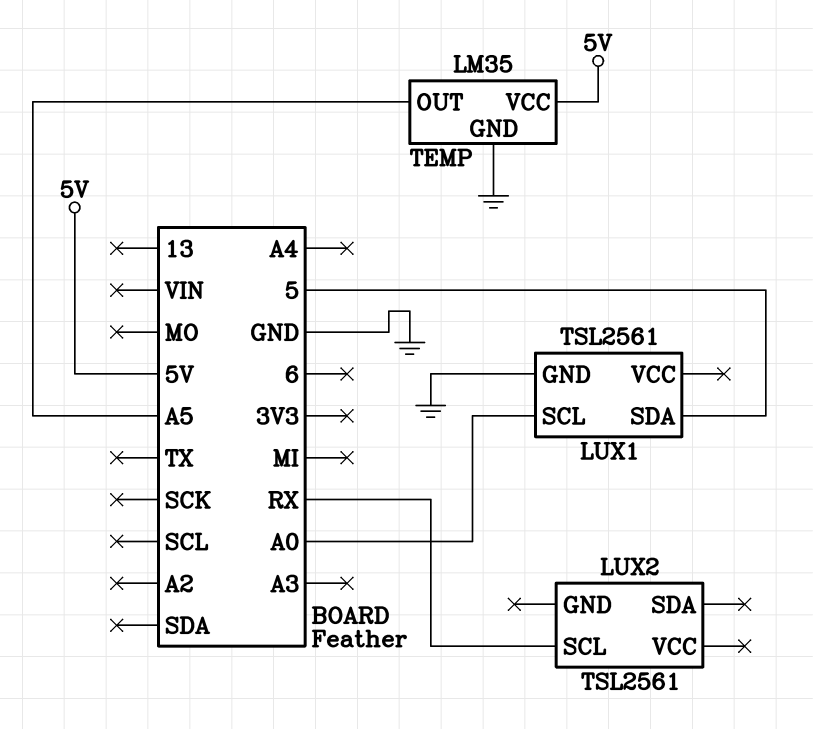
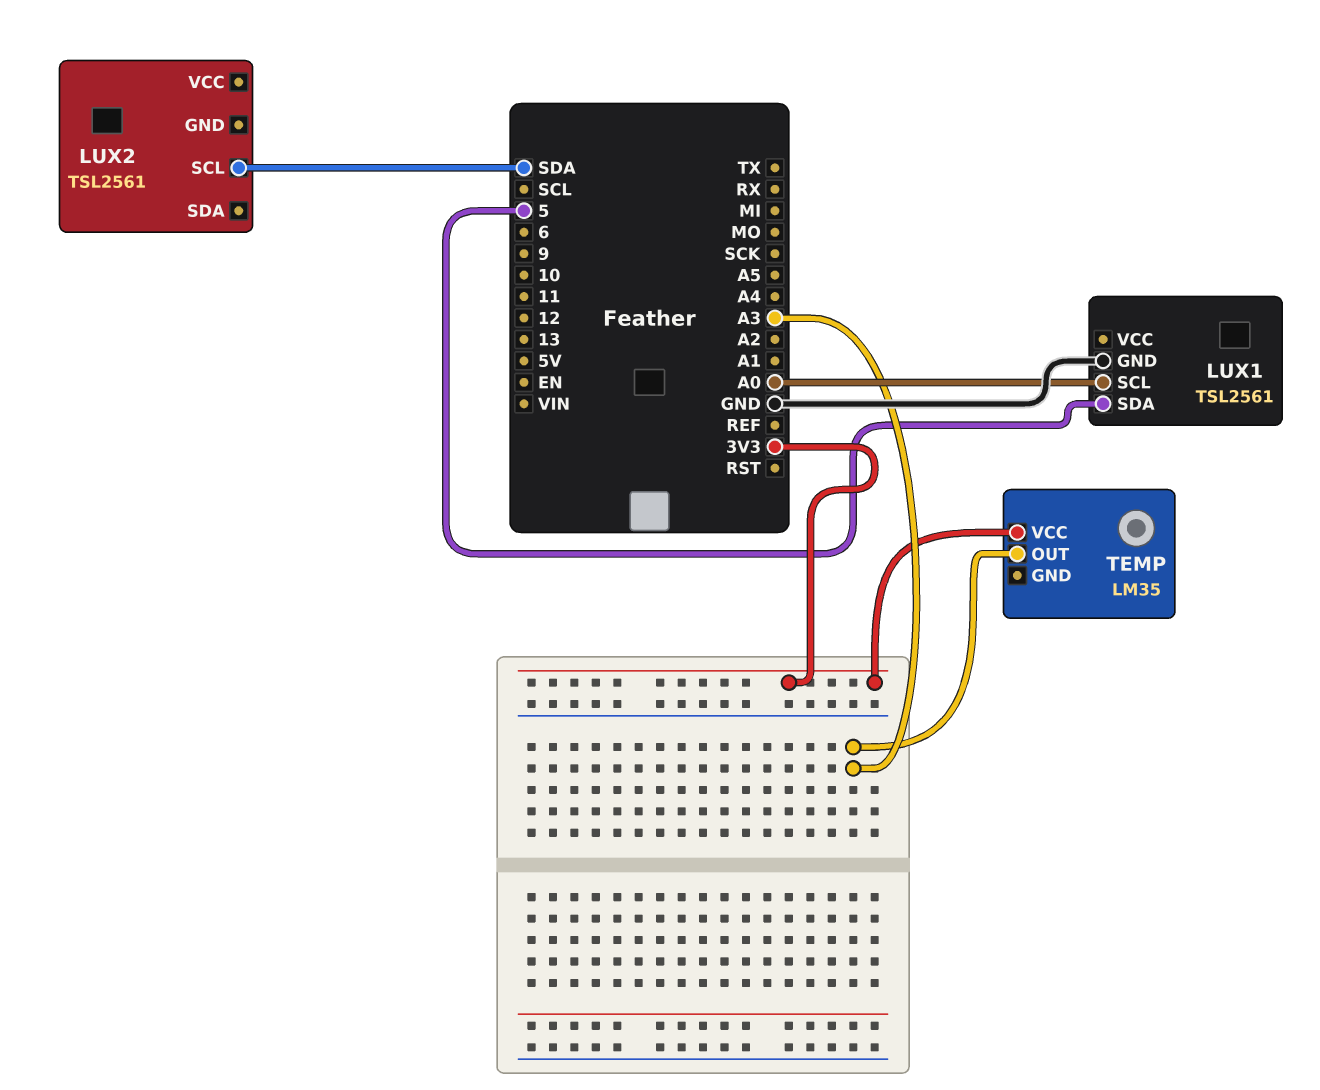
LUX2 pin SCL: RX -> SDA
TEMP pin GND: GND -> none
TEMP pin OUT: A5 -> A3
TEMP pin VCC: 5V -> 3V3

